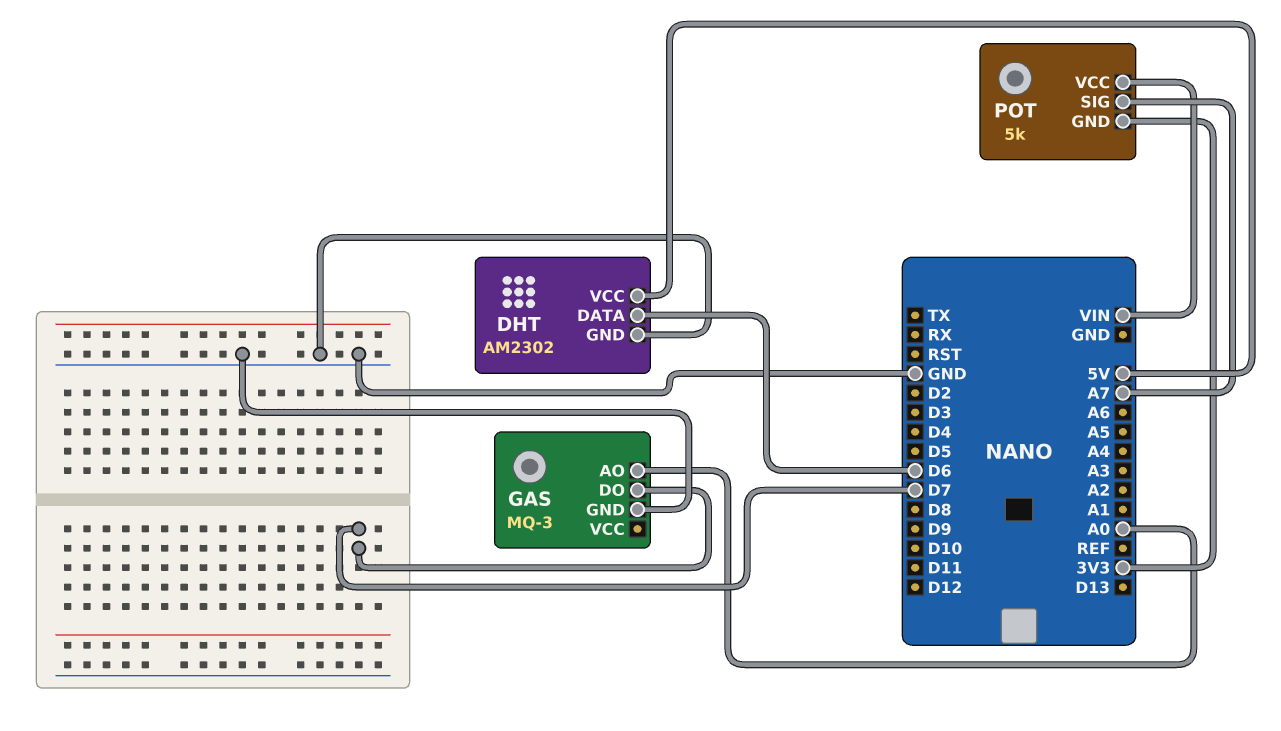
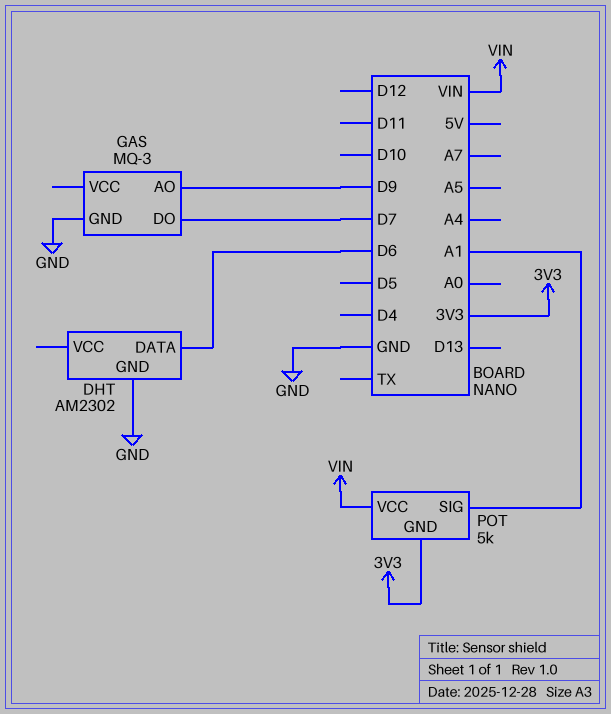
DHT pin VCC: 5V -> none
GAS pin AO: A0 -> D9
POT pin SIG: A7 -> A1

